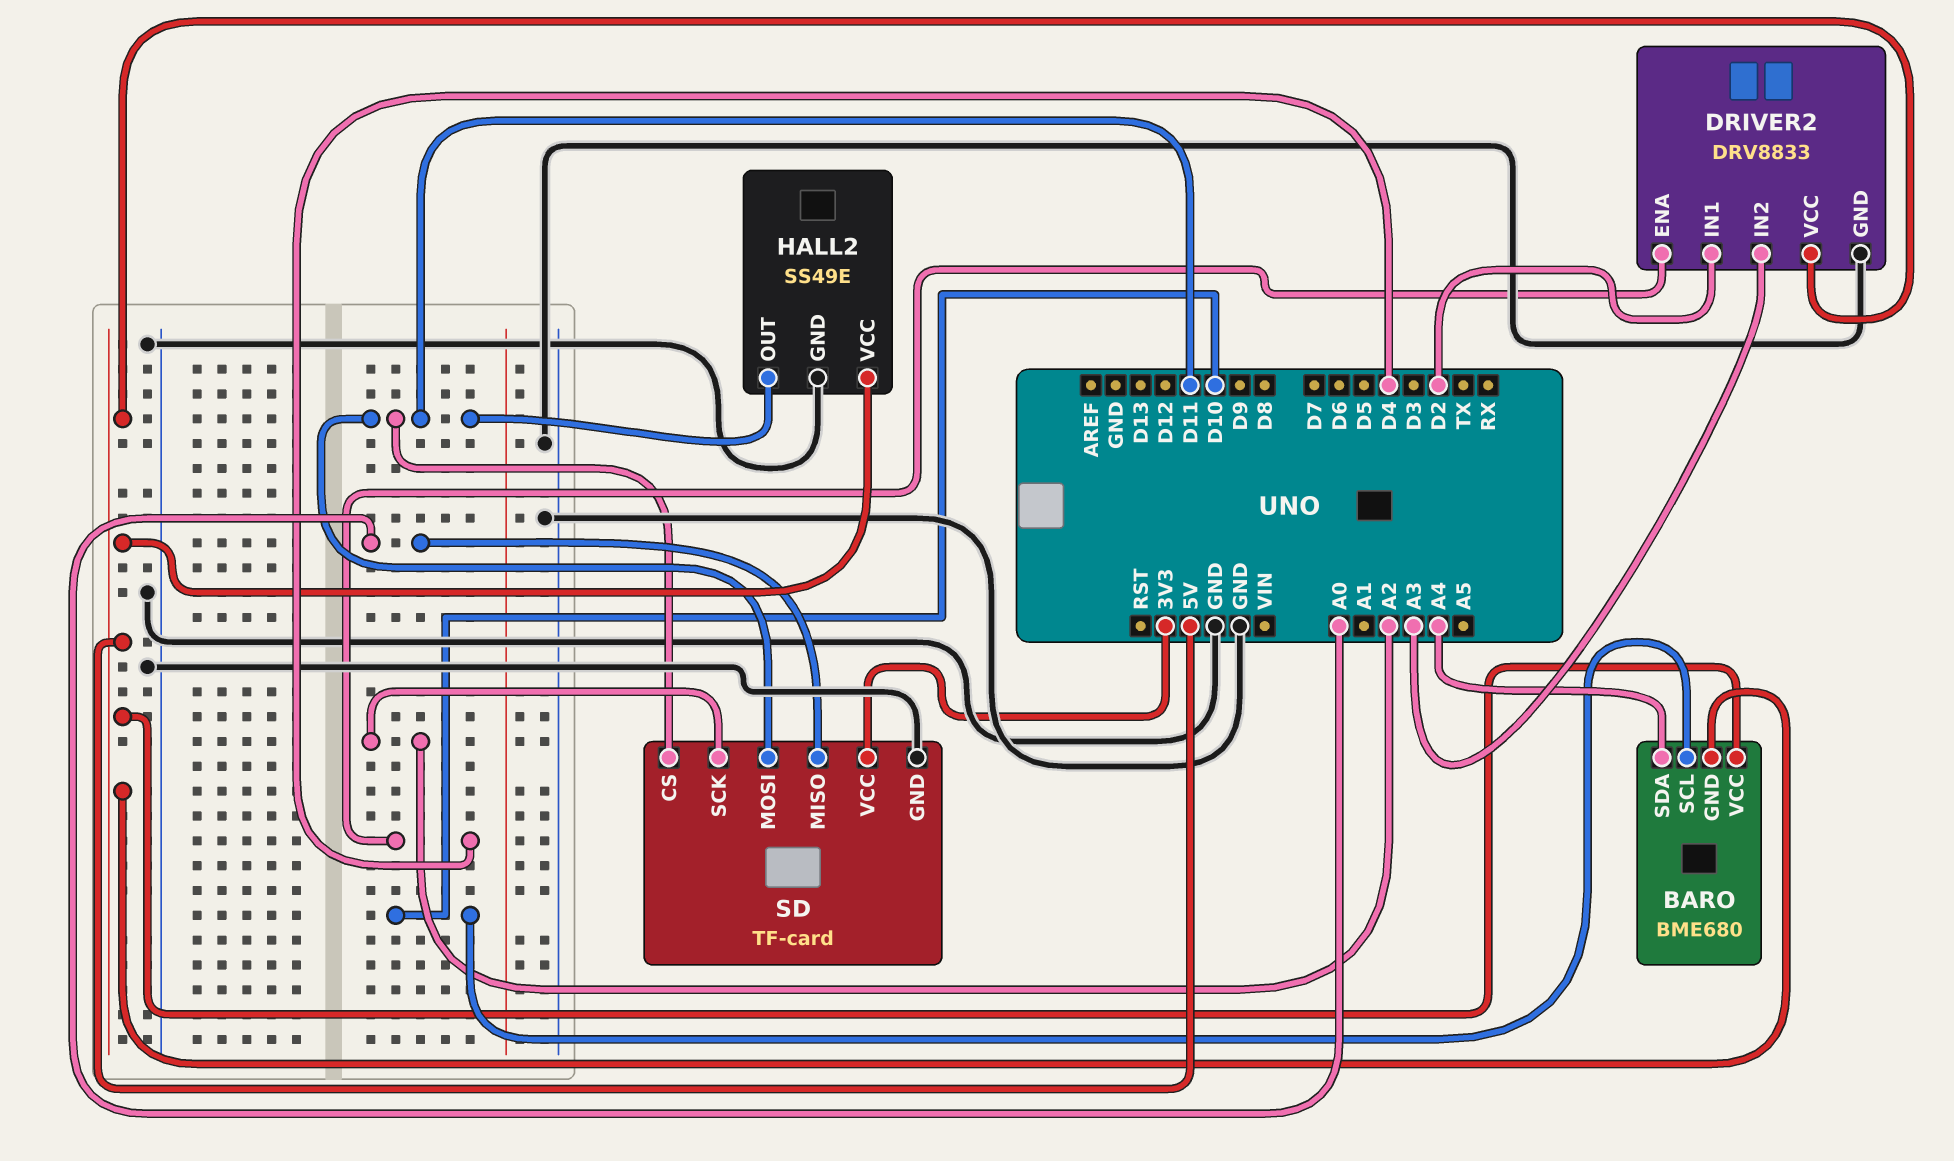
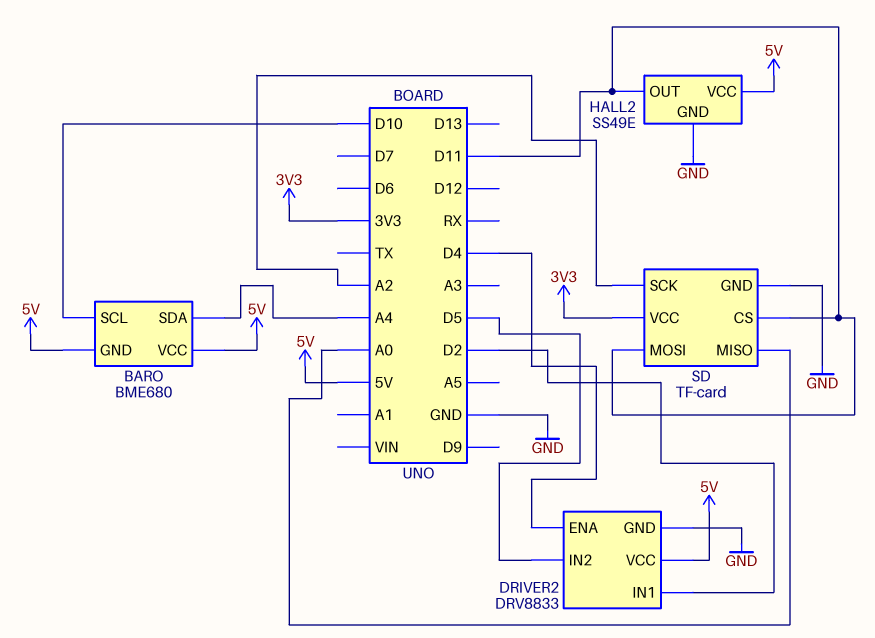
DRIVER2 pin IN2: A3 -> D5

